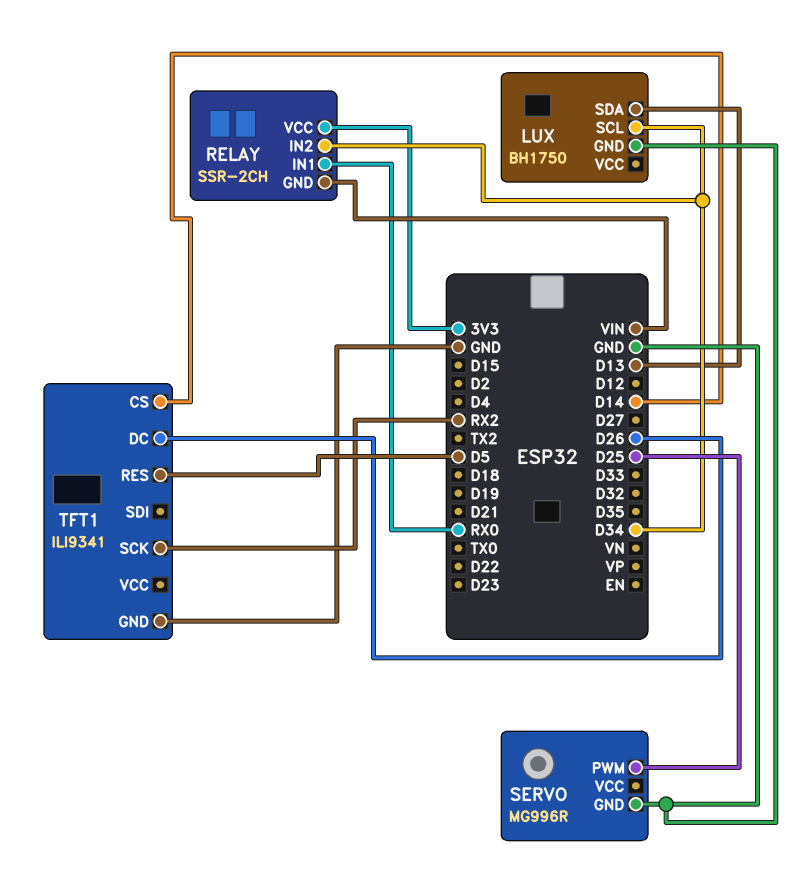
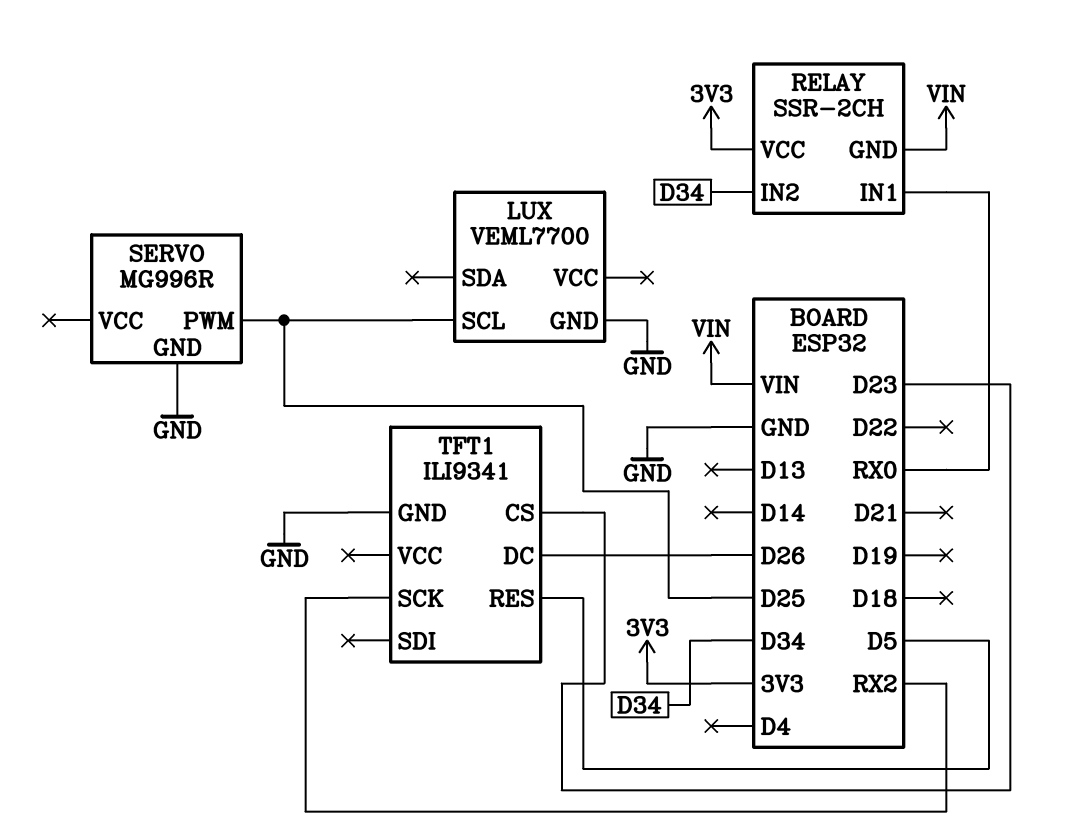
LUX: BH1750 -> VEML7700
LUX pin SCL: D34 -> D25
LUX pin SDA: D13 -> none
TFT1 pin CS: D14 -> D23

